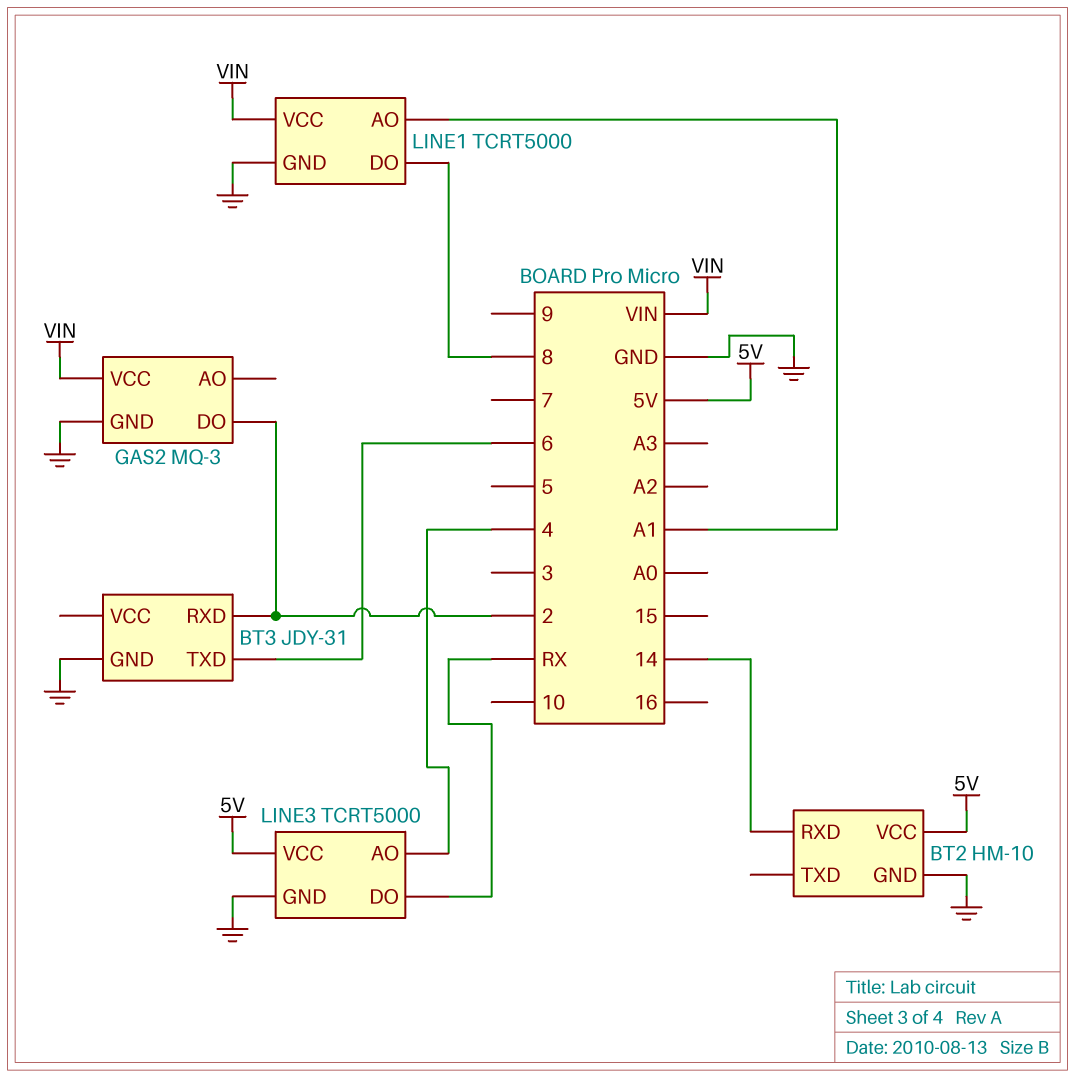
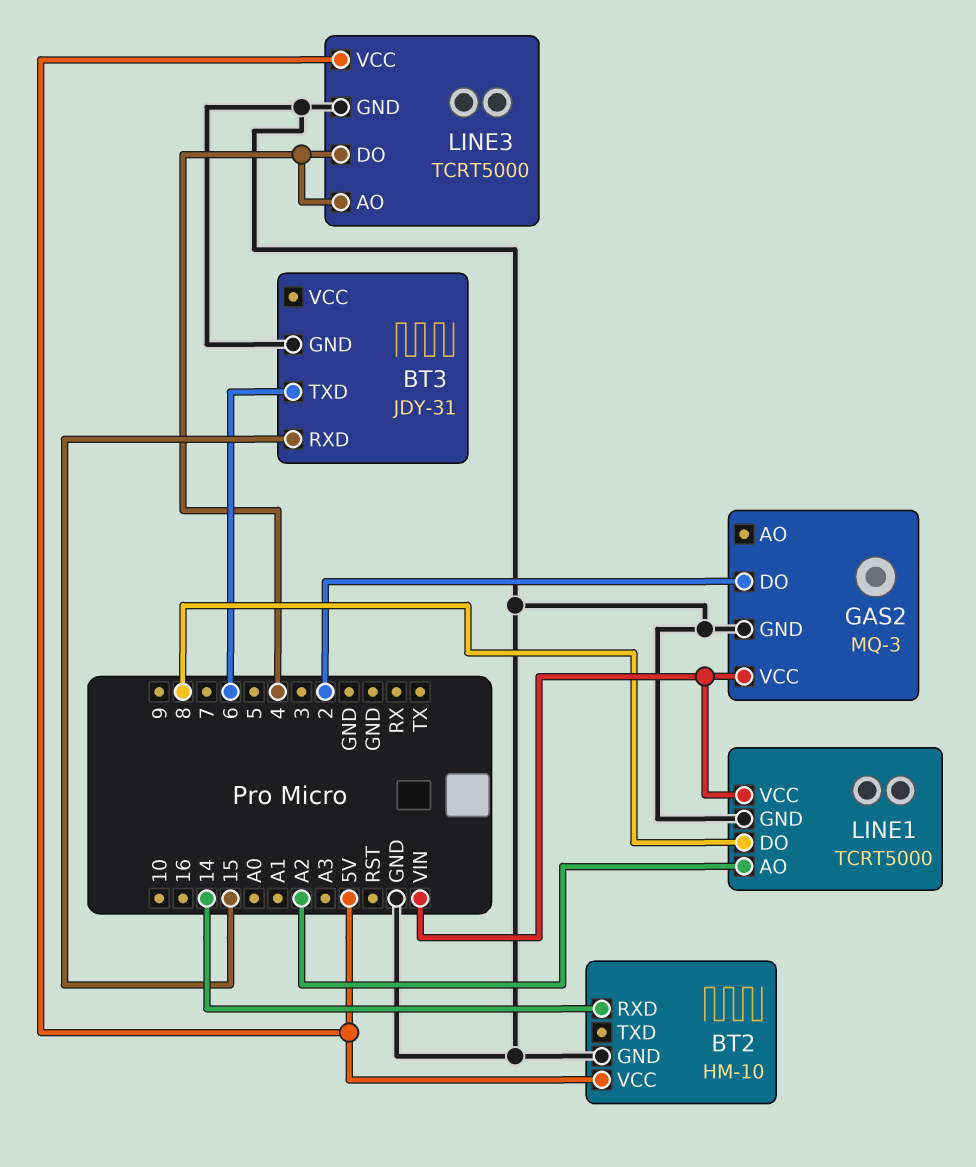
BT3 pin RXD: 2 -> 15
LINE1 pin AO: A1 -> A2
LINE3 pin DO: RX -> 4

